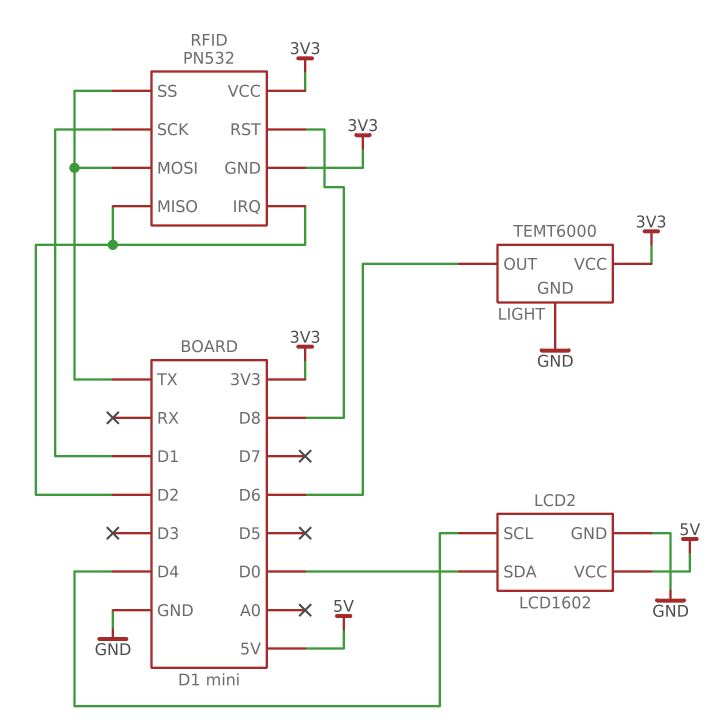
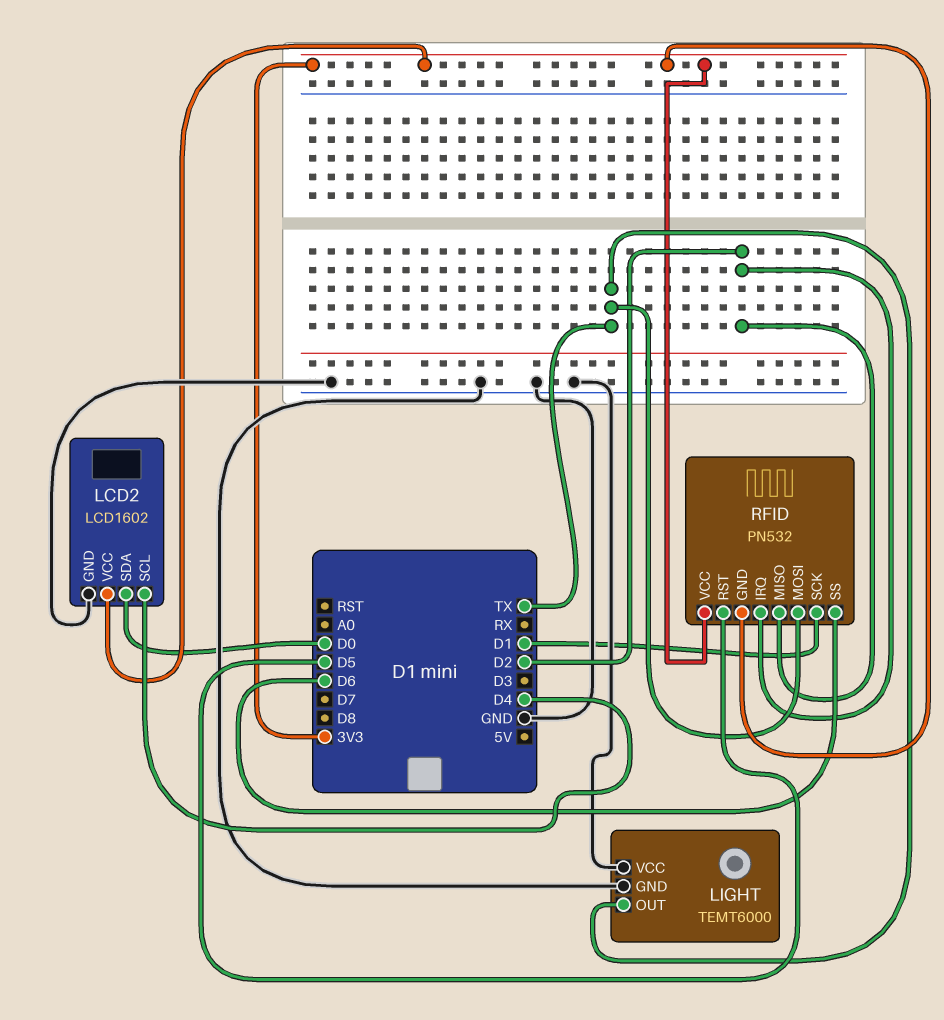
LCD2 pin VCC: 5V -> 3V3
LIGHT pin OUT: D6 -> TX
LIGHT pin VCC: 3V3 -> GND
RFID pin RST: D8 -> D5
RFID pin SS: TX -> D6

